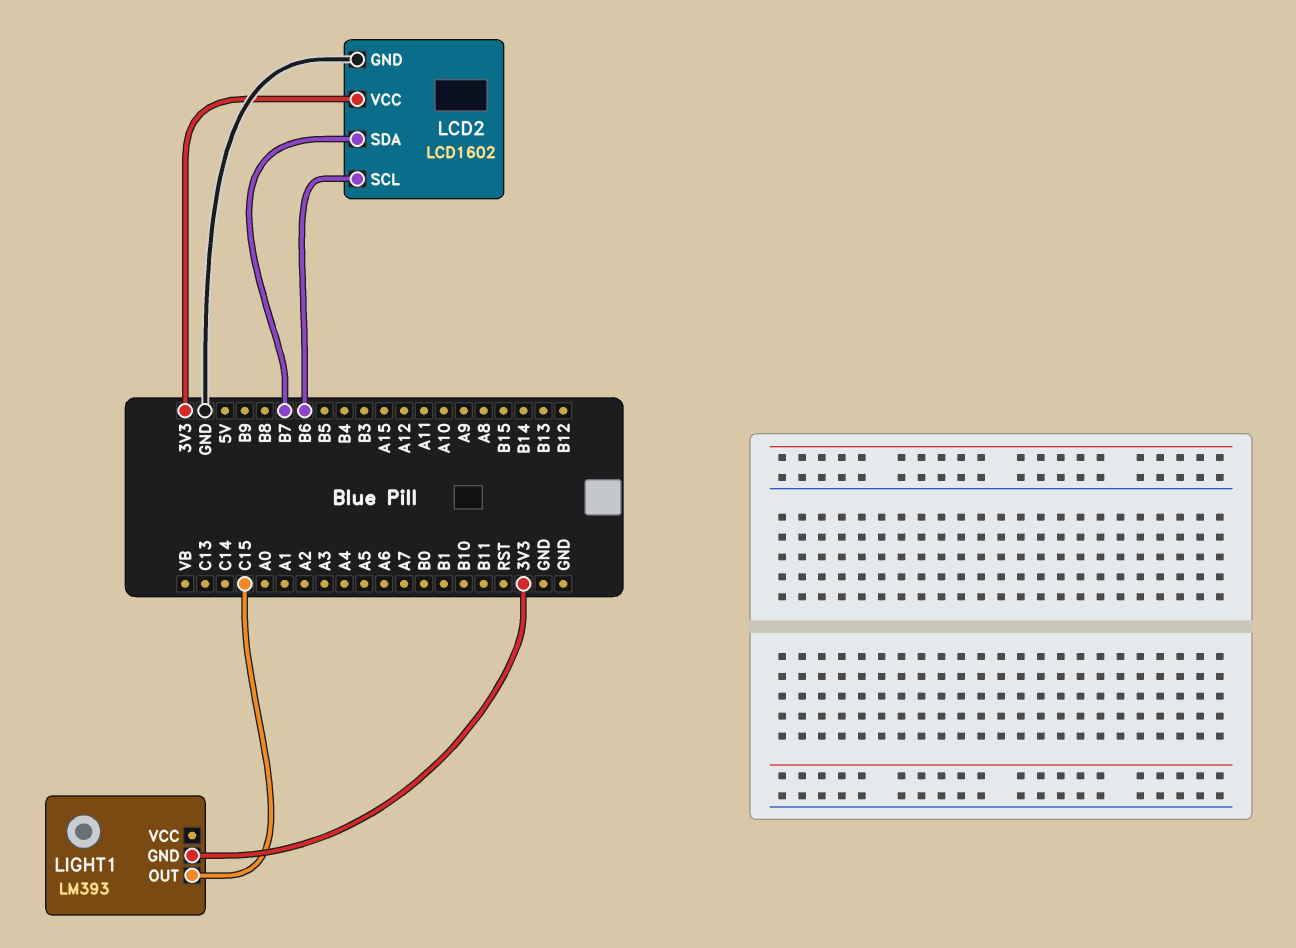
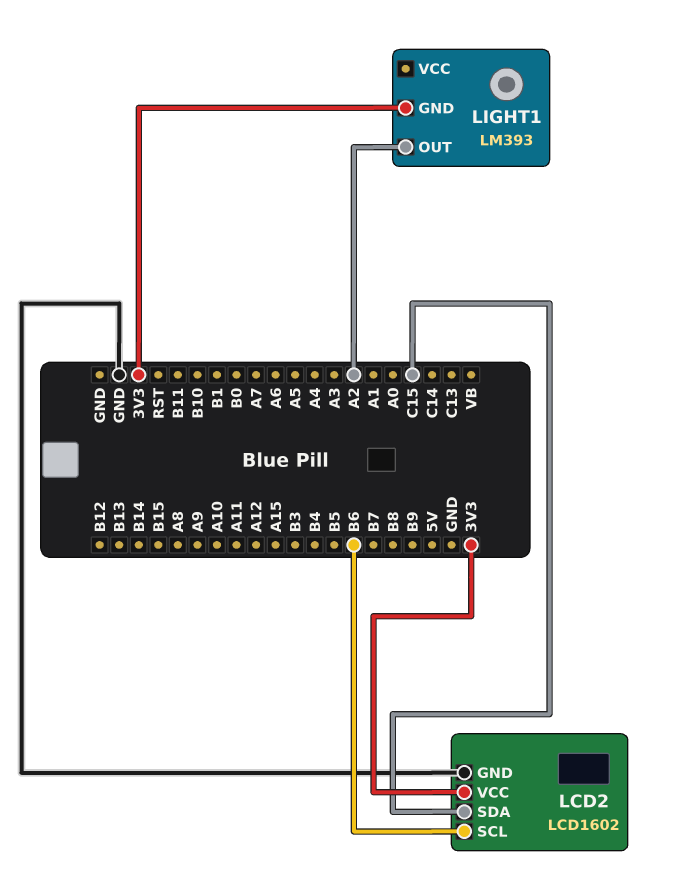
LCD2 pin SDA: B7 -> C15
LIGHT1 pin OUT: C15 -> A2

